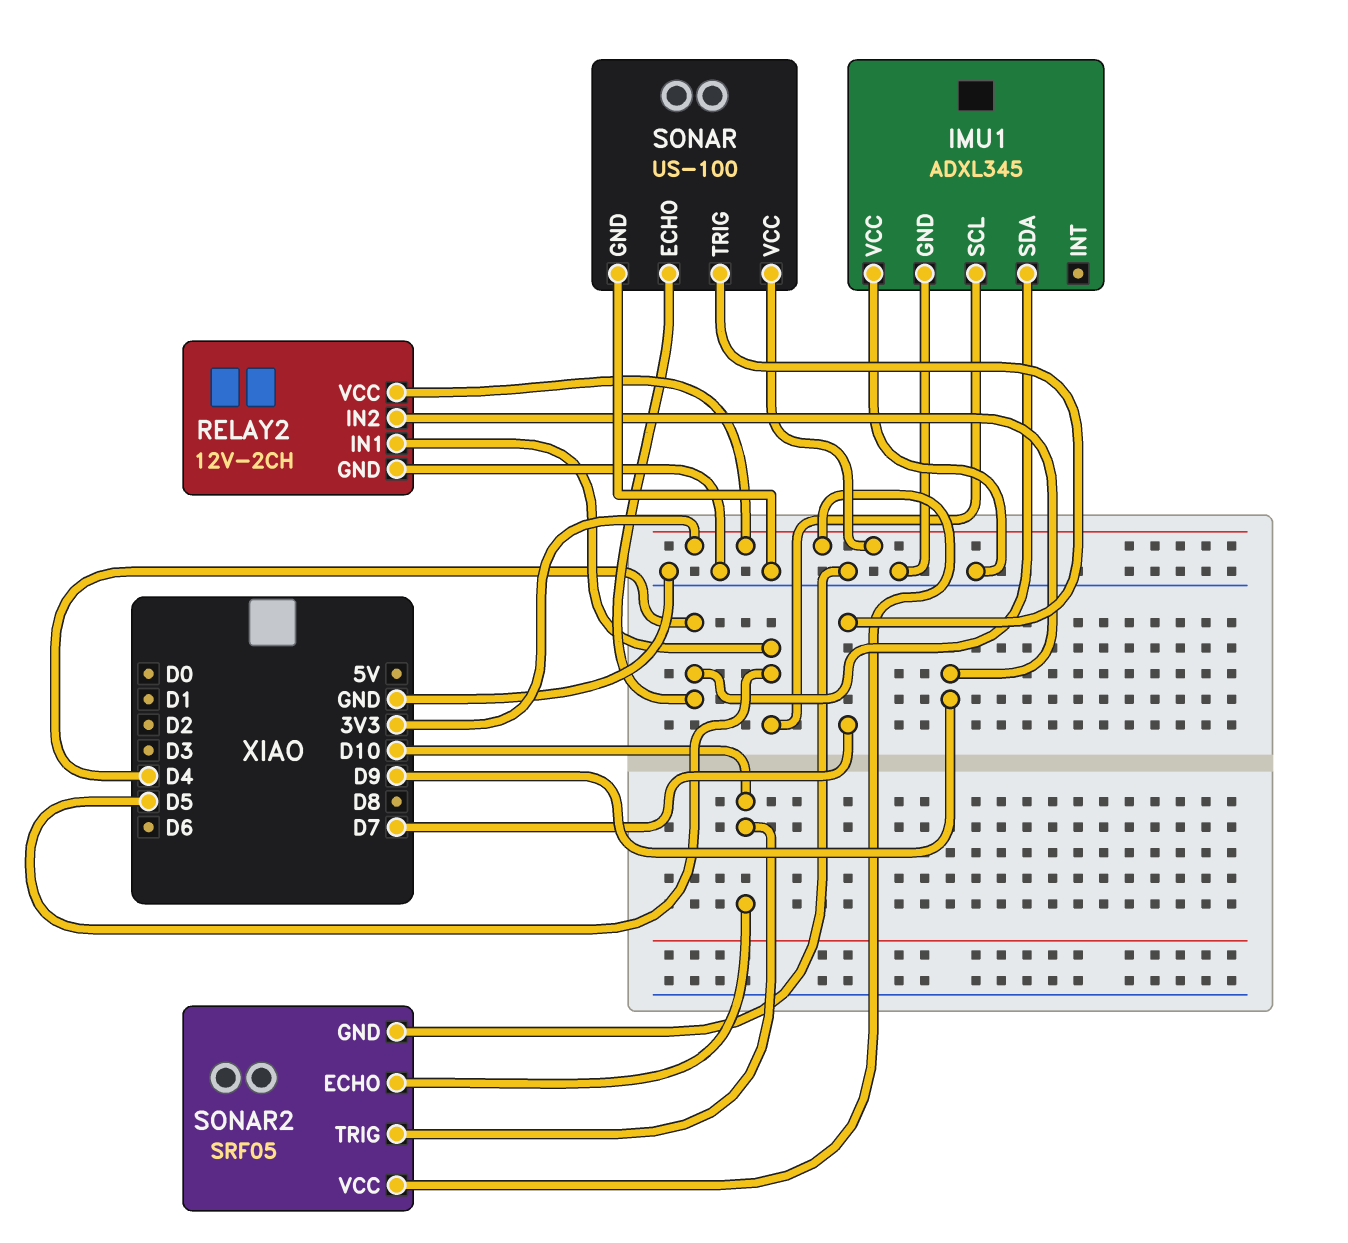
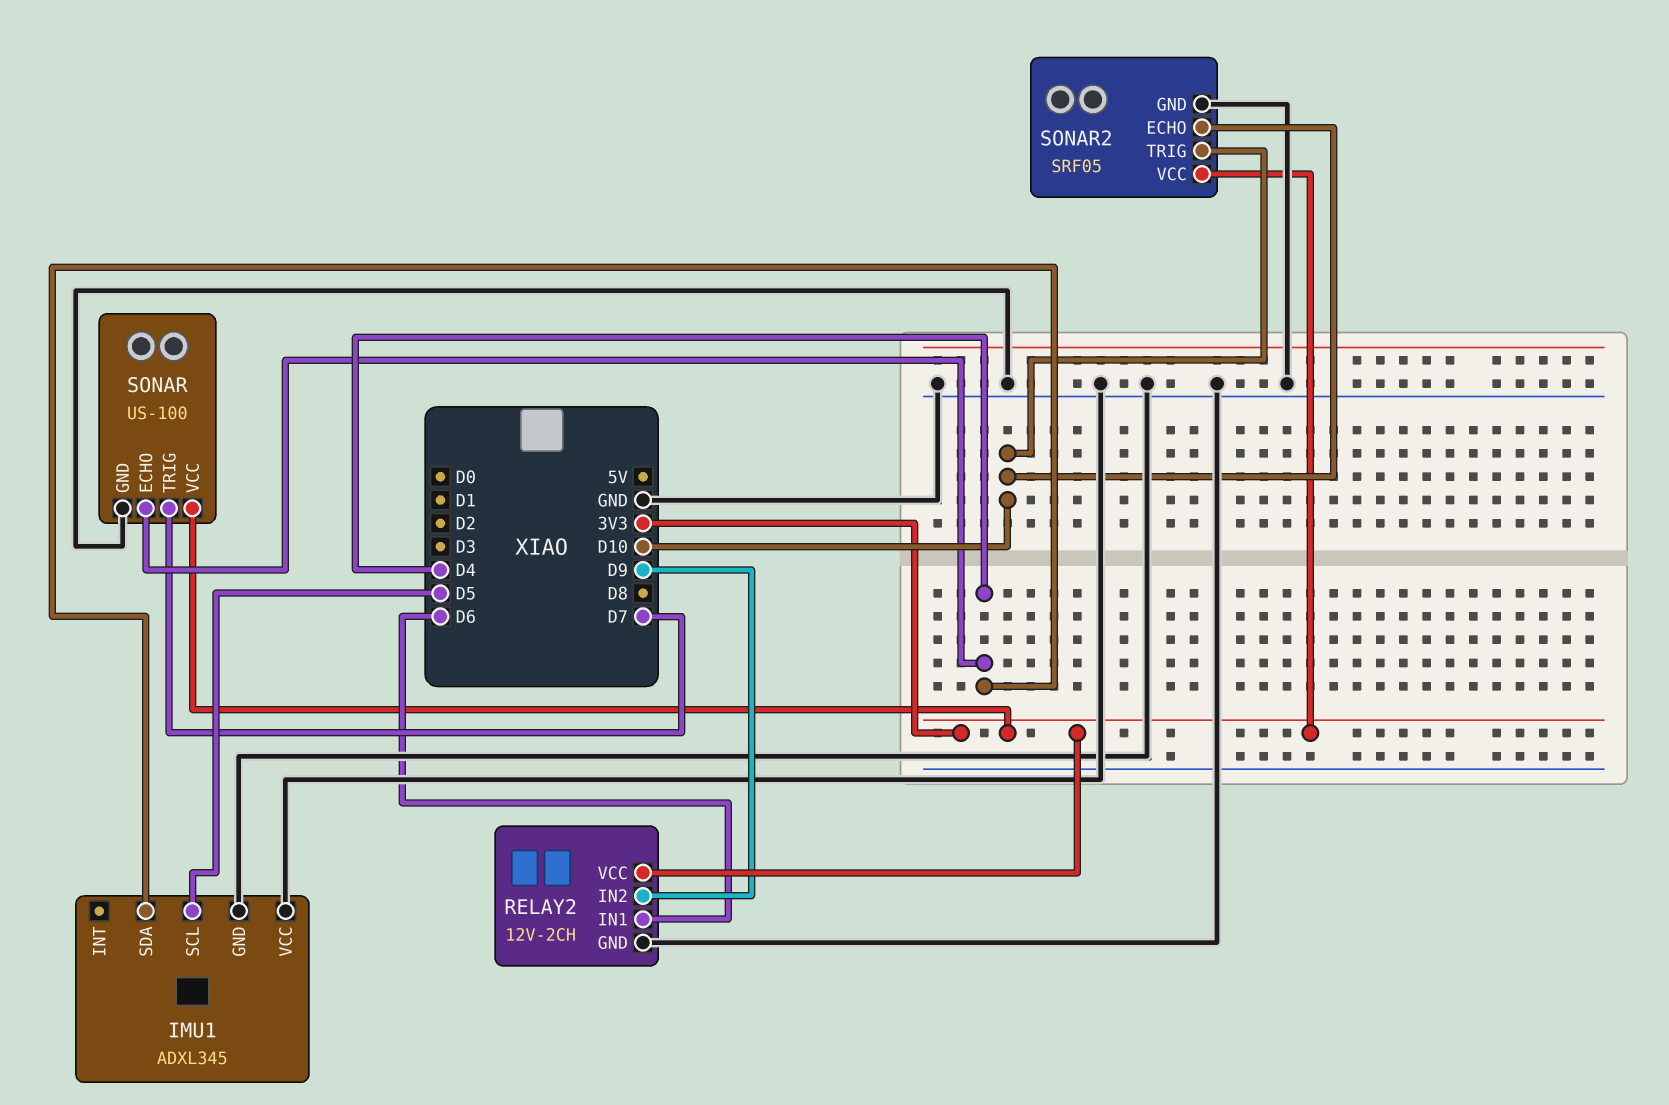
RELAY2 pin IN1: D5 -> D6

